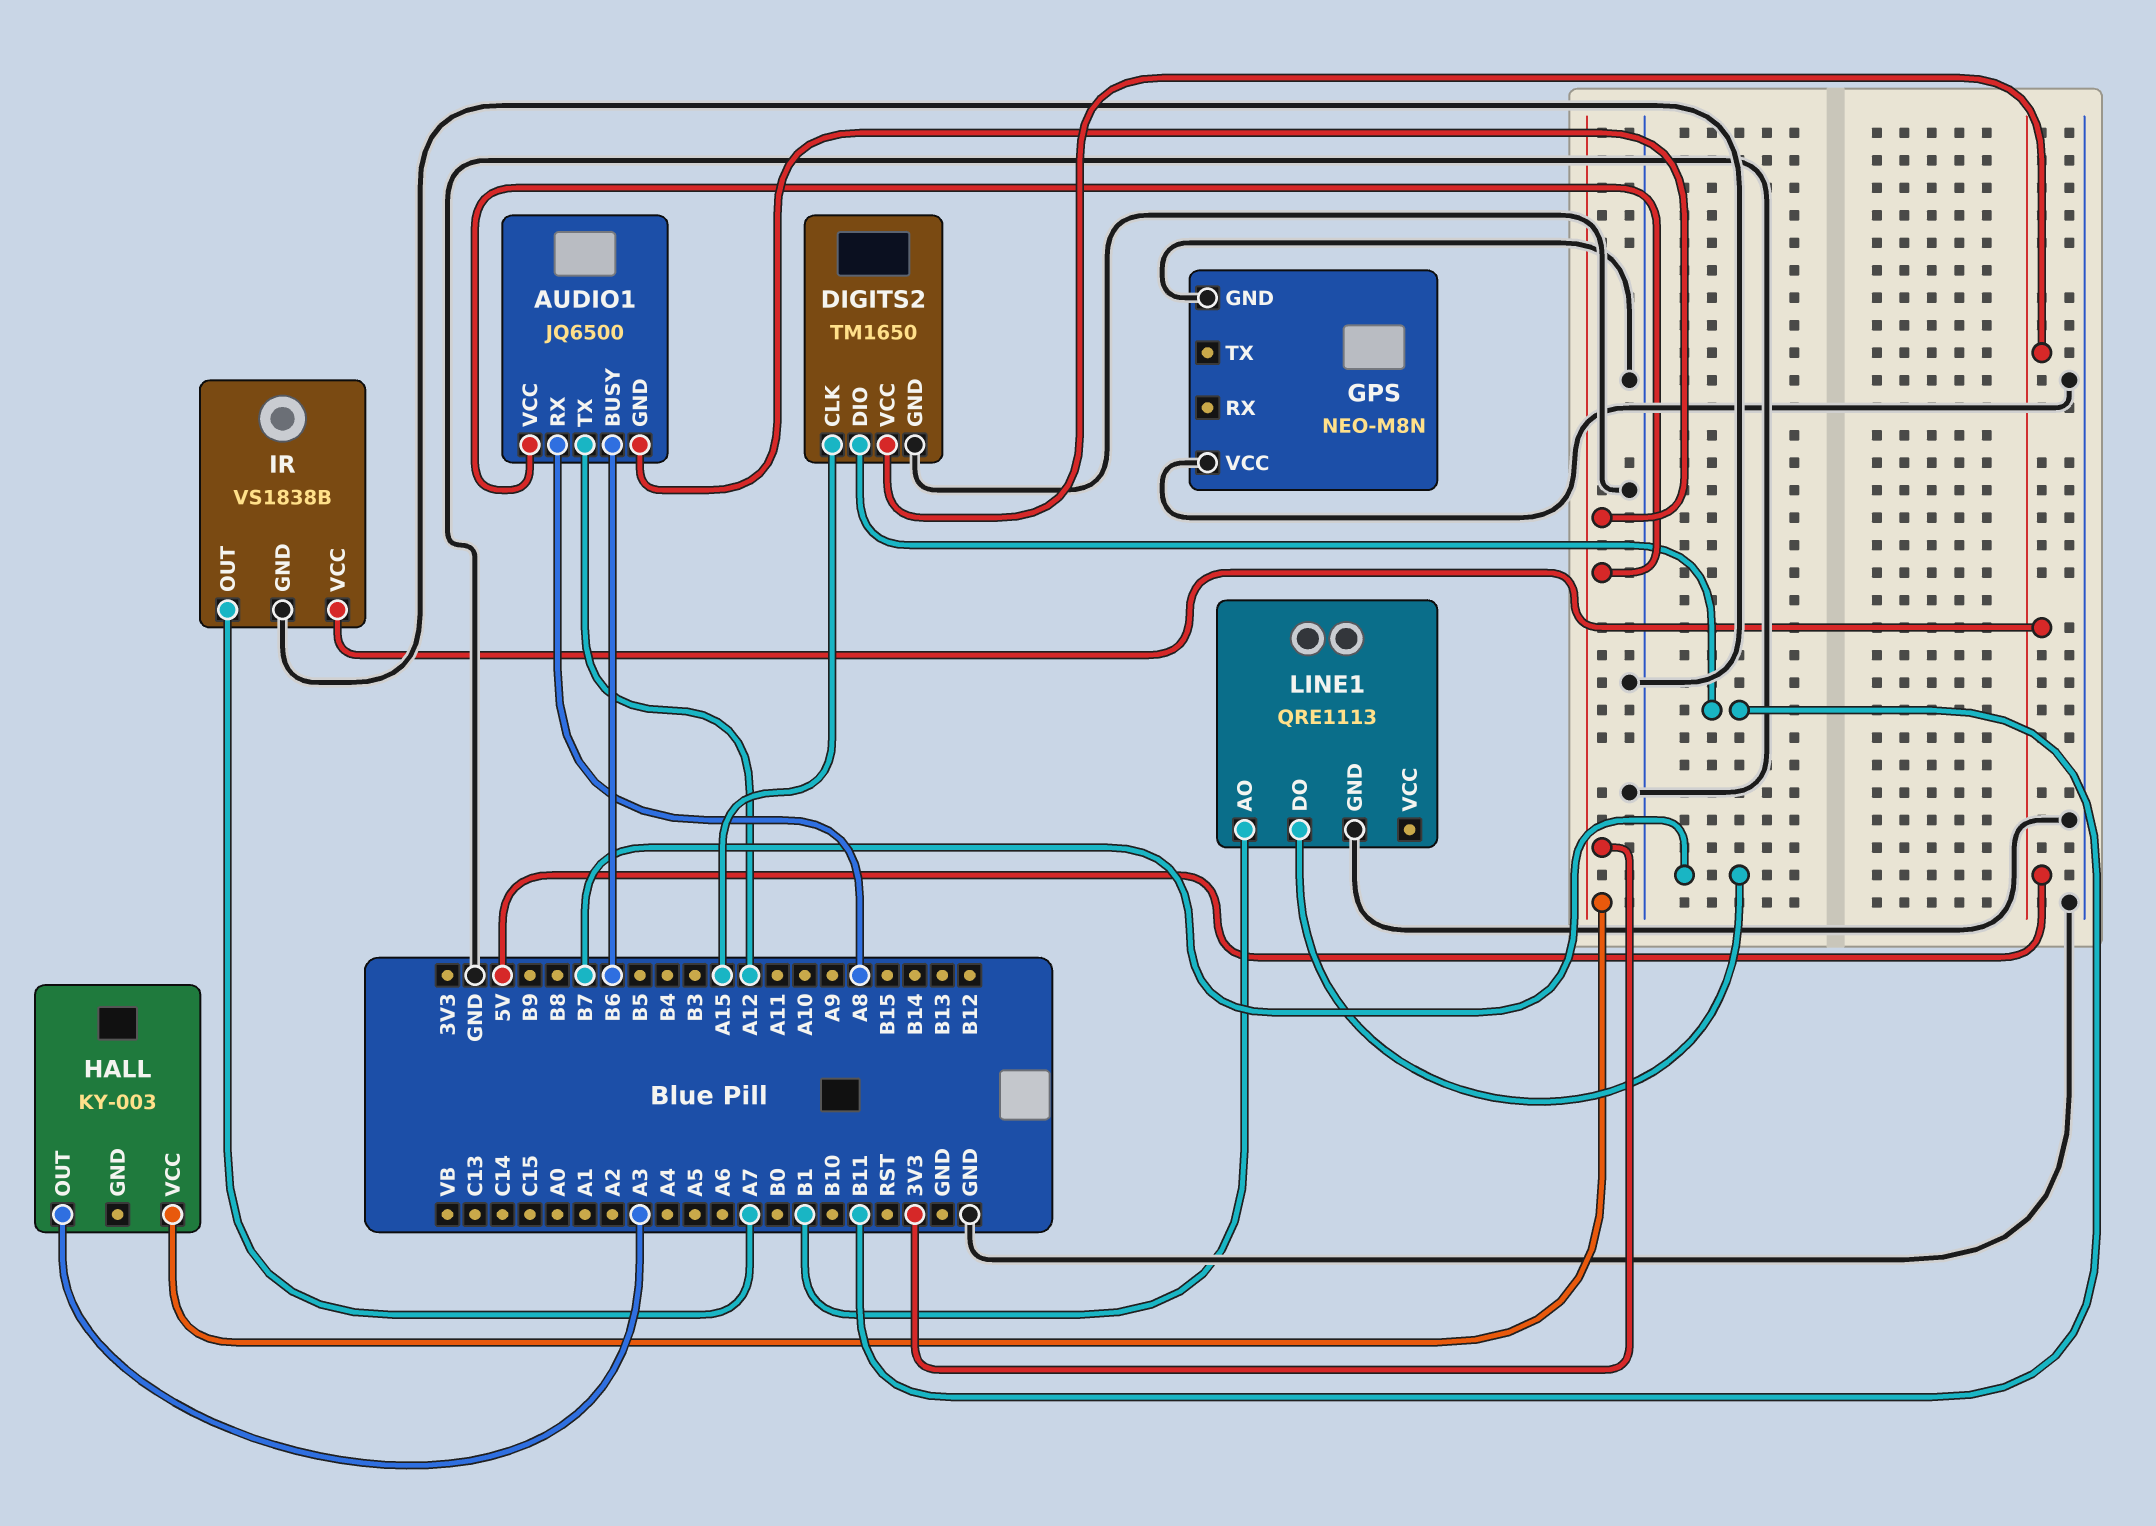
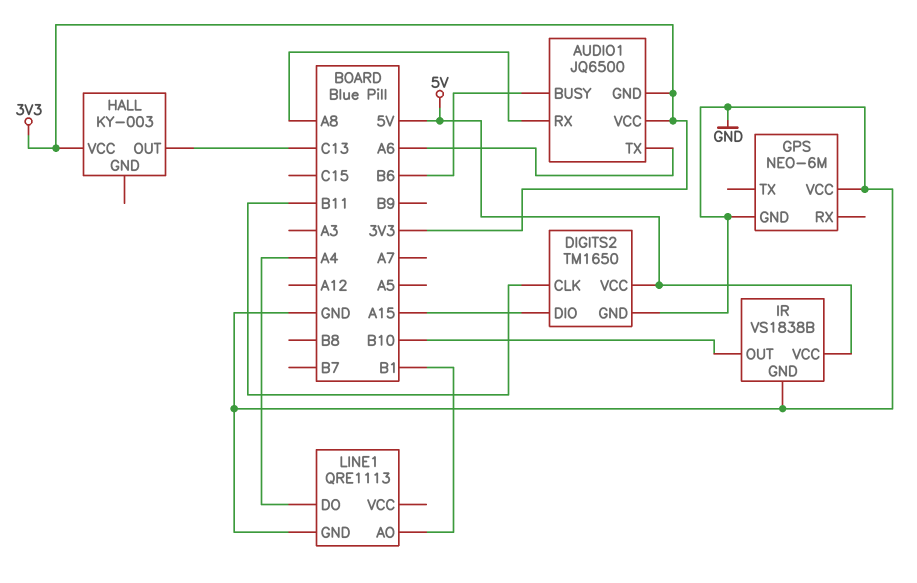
AUDIO1 pin TX: A12 -> A6
DIGITS2 pin CLK: A15 -> B11
DIGITS2 pin DIO: B11 -> A15
GPS: NEO-M8N -> NEO-6M
HALL pin OUT: A3 -> C13
IR pin OUT: A7 -> B10
LINE1 pin DO: B7 -> A4

